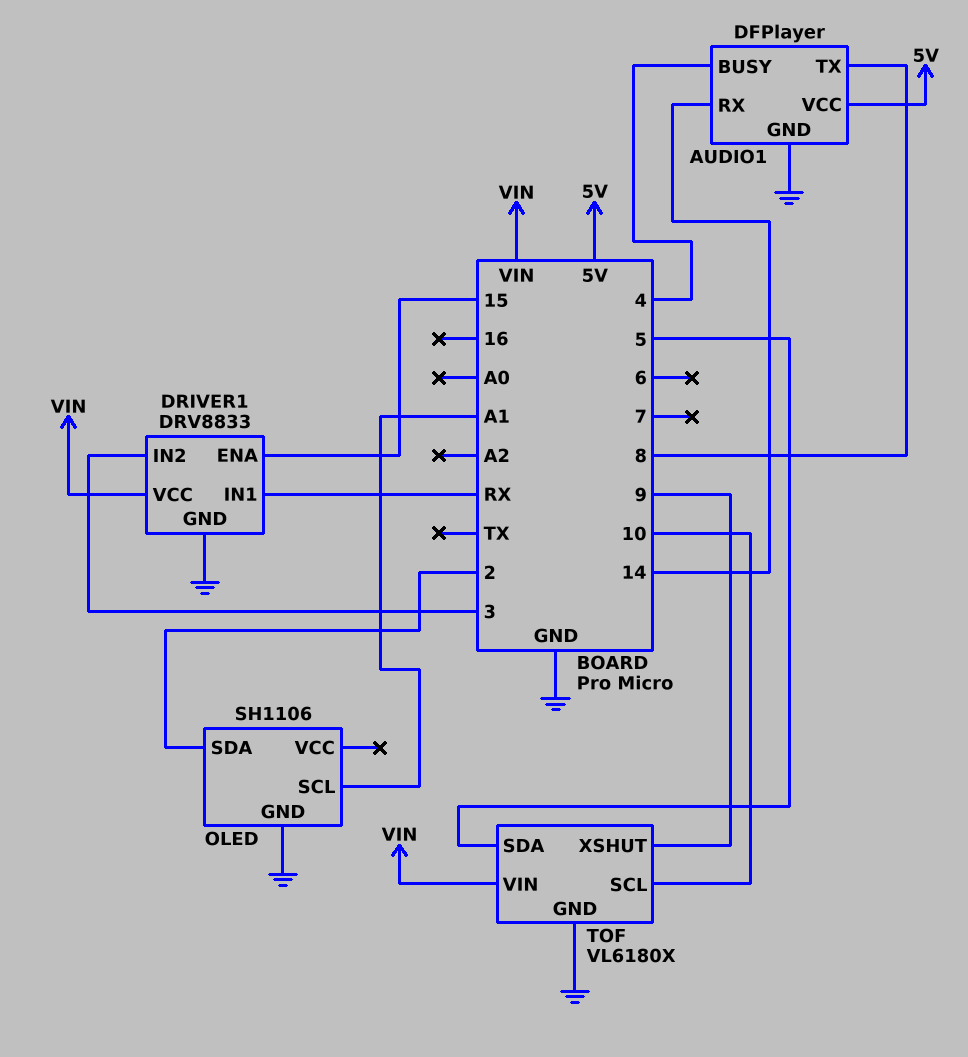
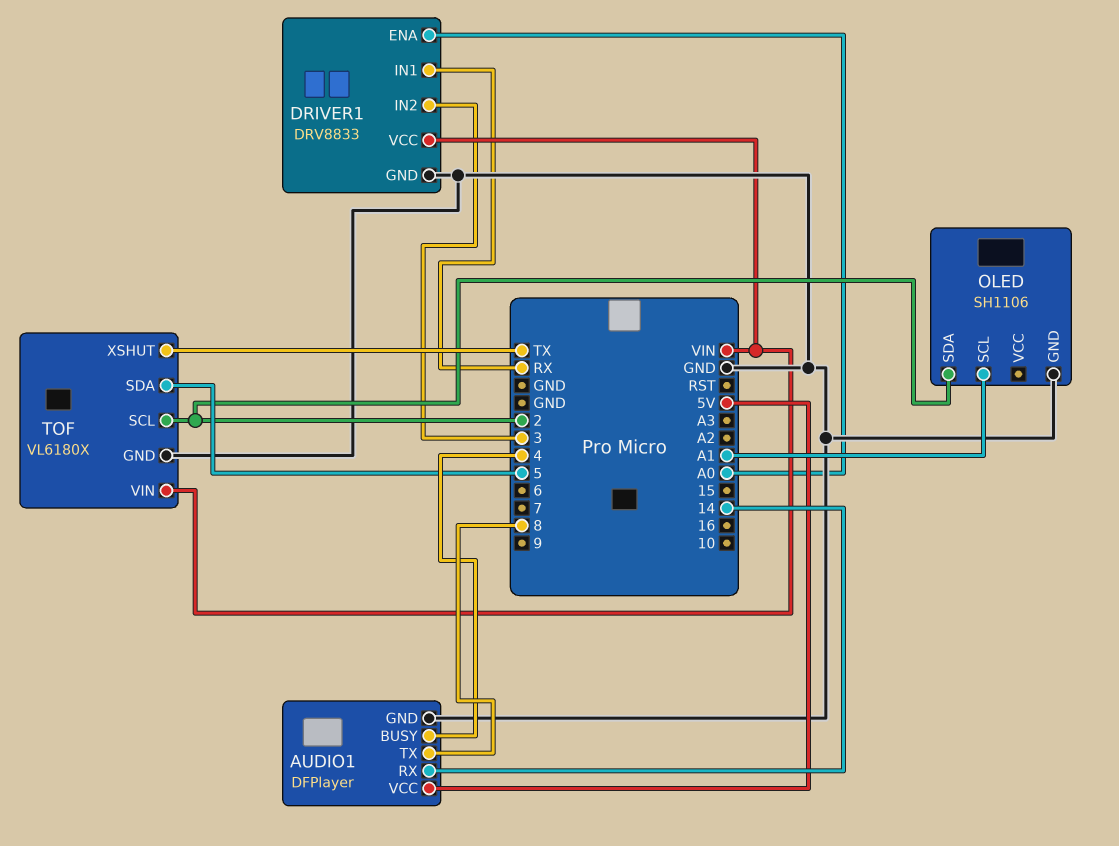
DRIVER1 pin ENA: 15 -> A0
TOF pin SCL: 10 -> 2
TOF pin XSHUT: 9 -> TX

